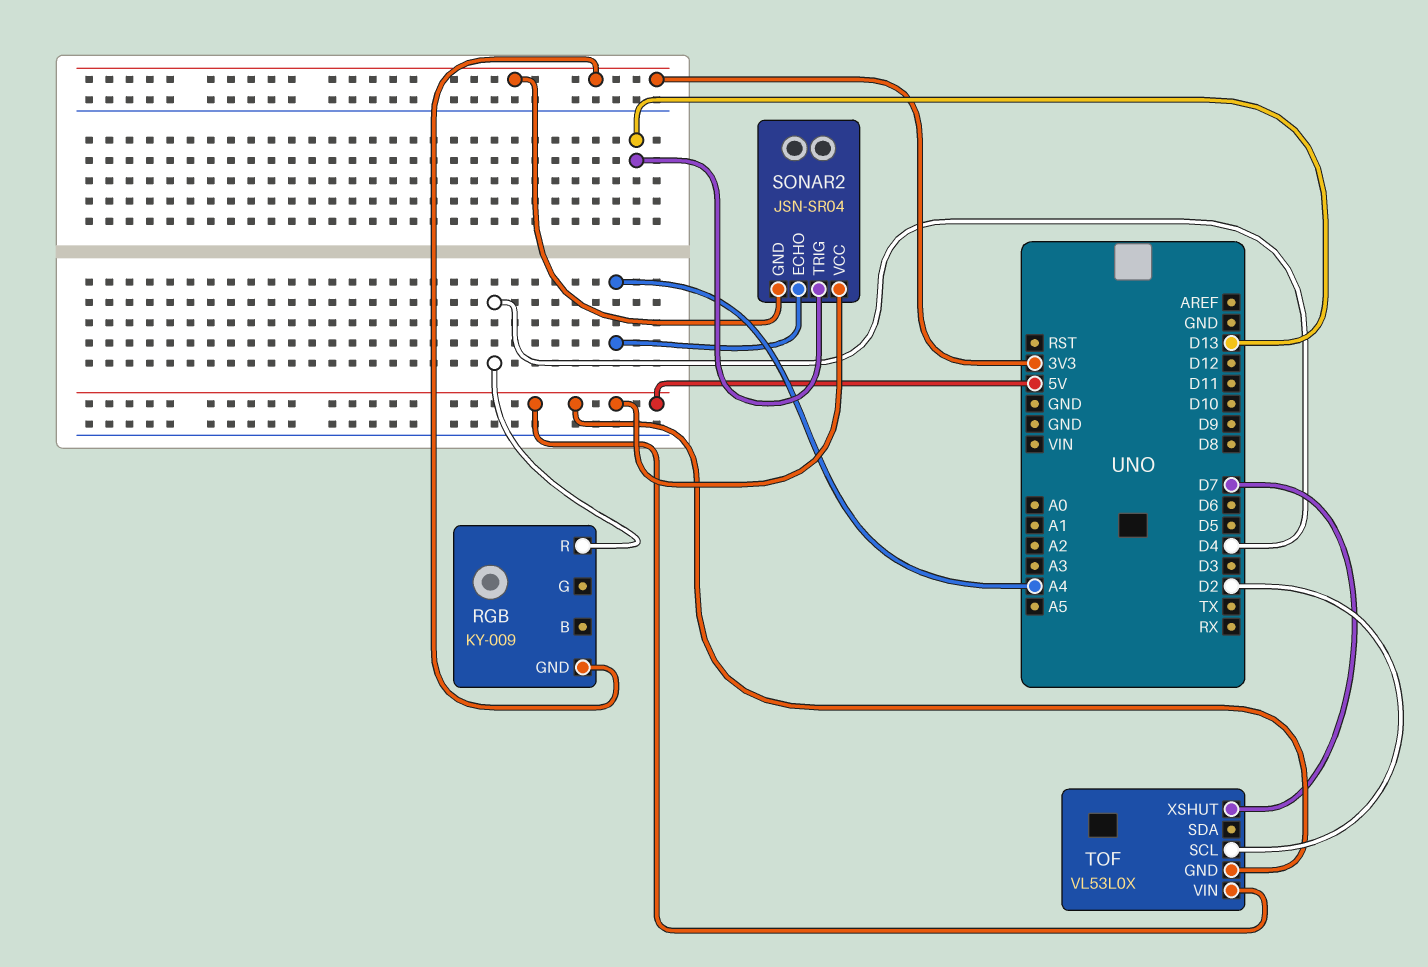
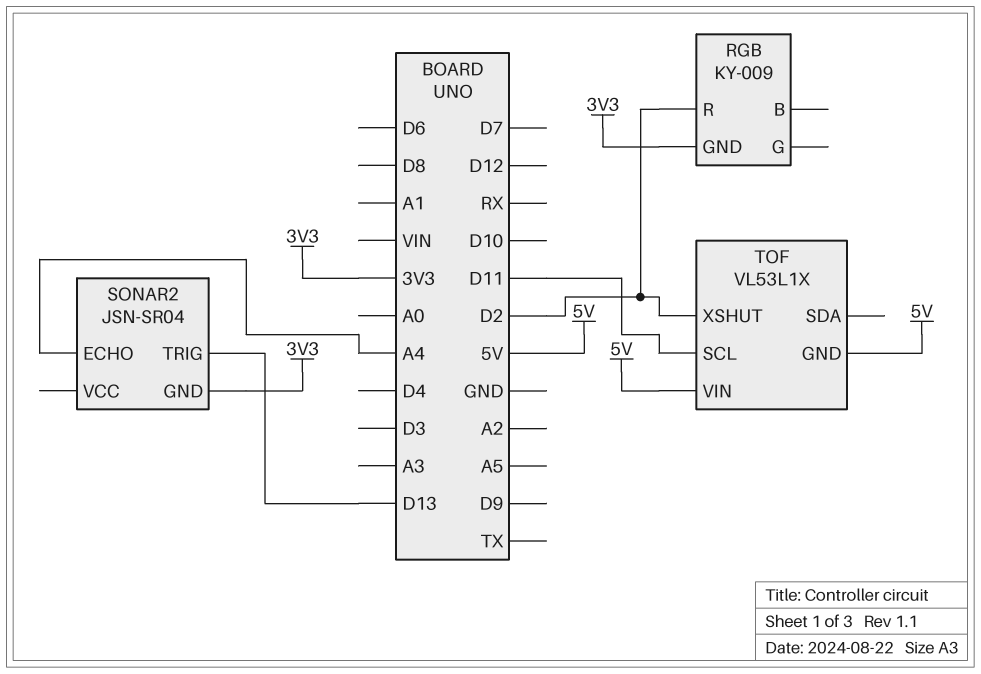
RGB pin R: D4 -> D2
SONAR2 pin VCC: 5V -> none
TOF: VL53L0X -> VL53L1X
TOF pin SCL: D2 -> D11
TOF pin XSHUT: D7 -> D2

